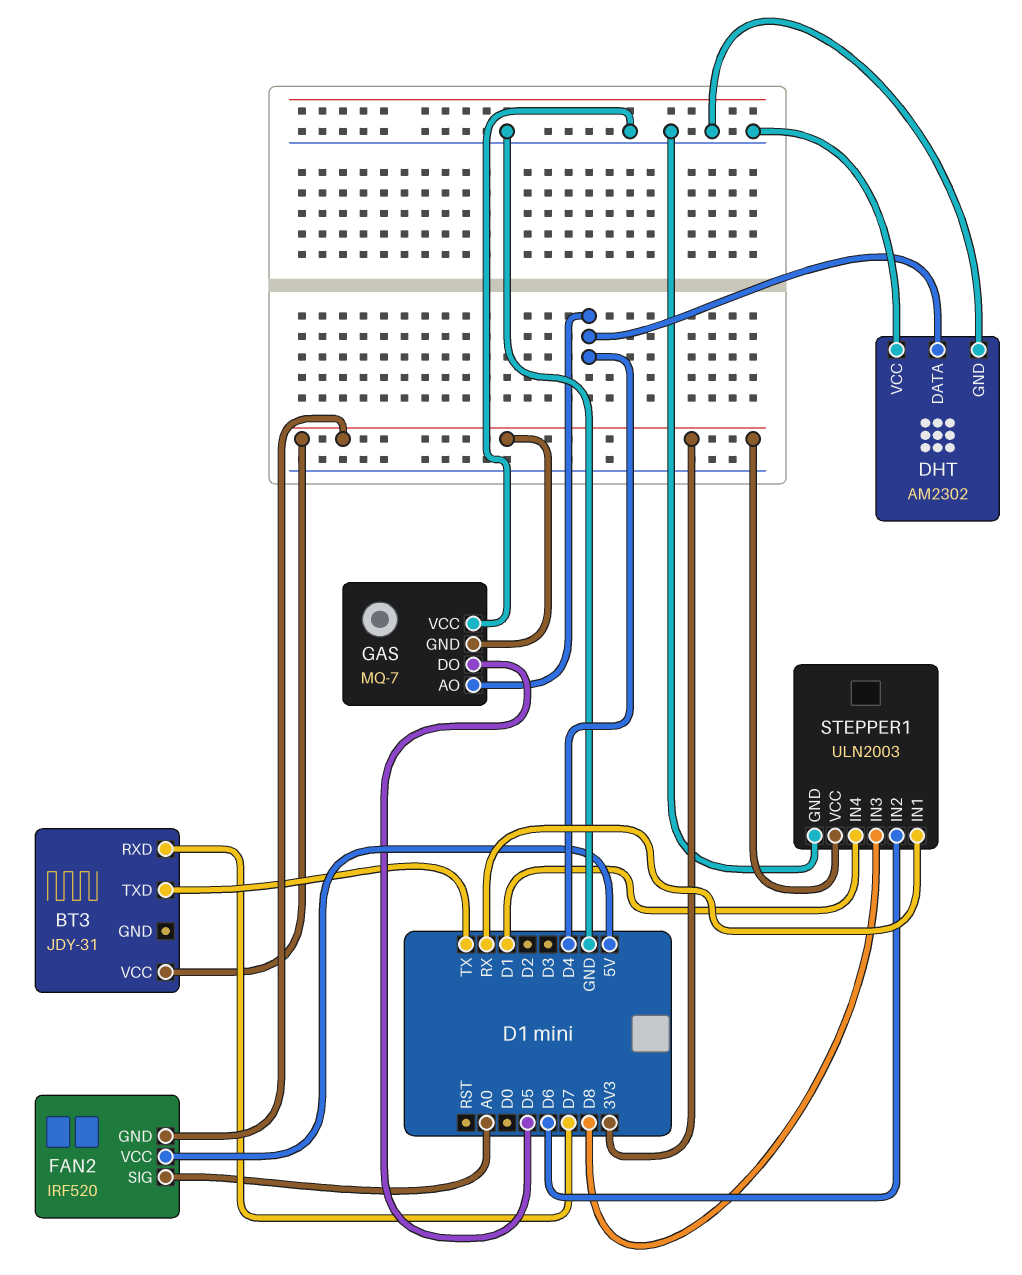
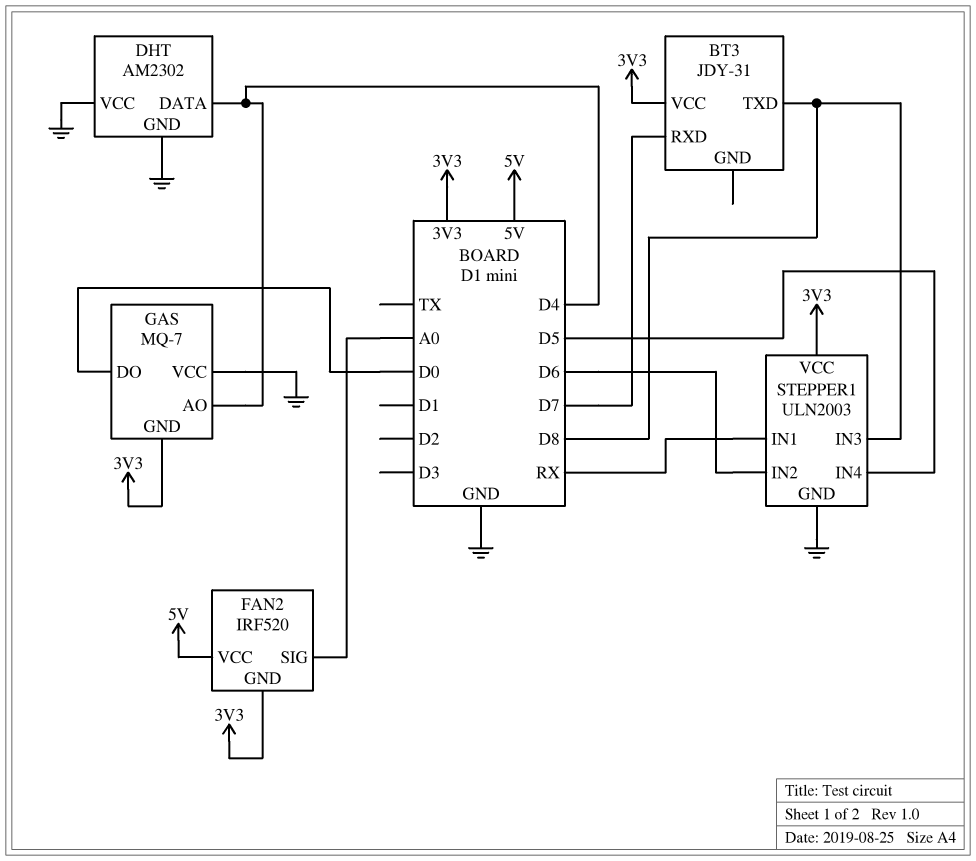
BT3 pin TXD: TX -> D8
GAS pin DO: D5 -> D0
STEPPER1 pin IN4: D1 -> D5

